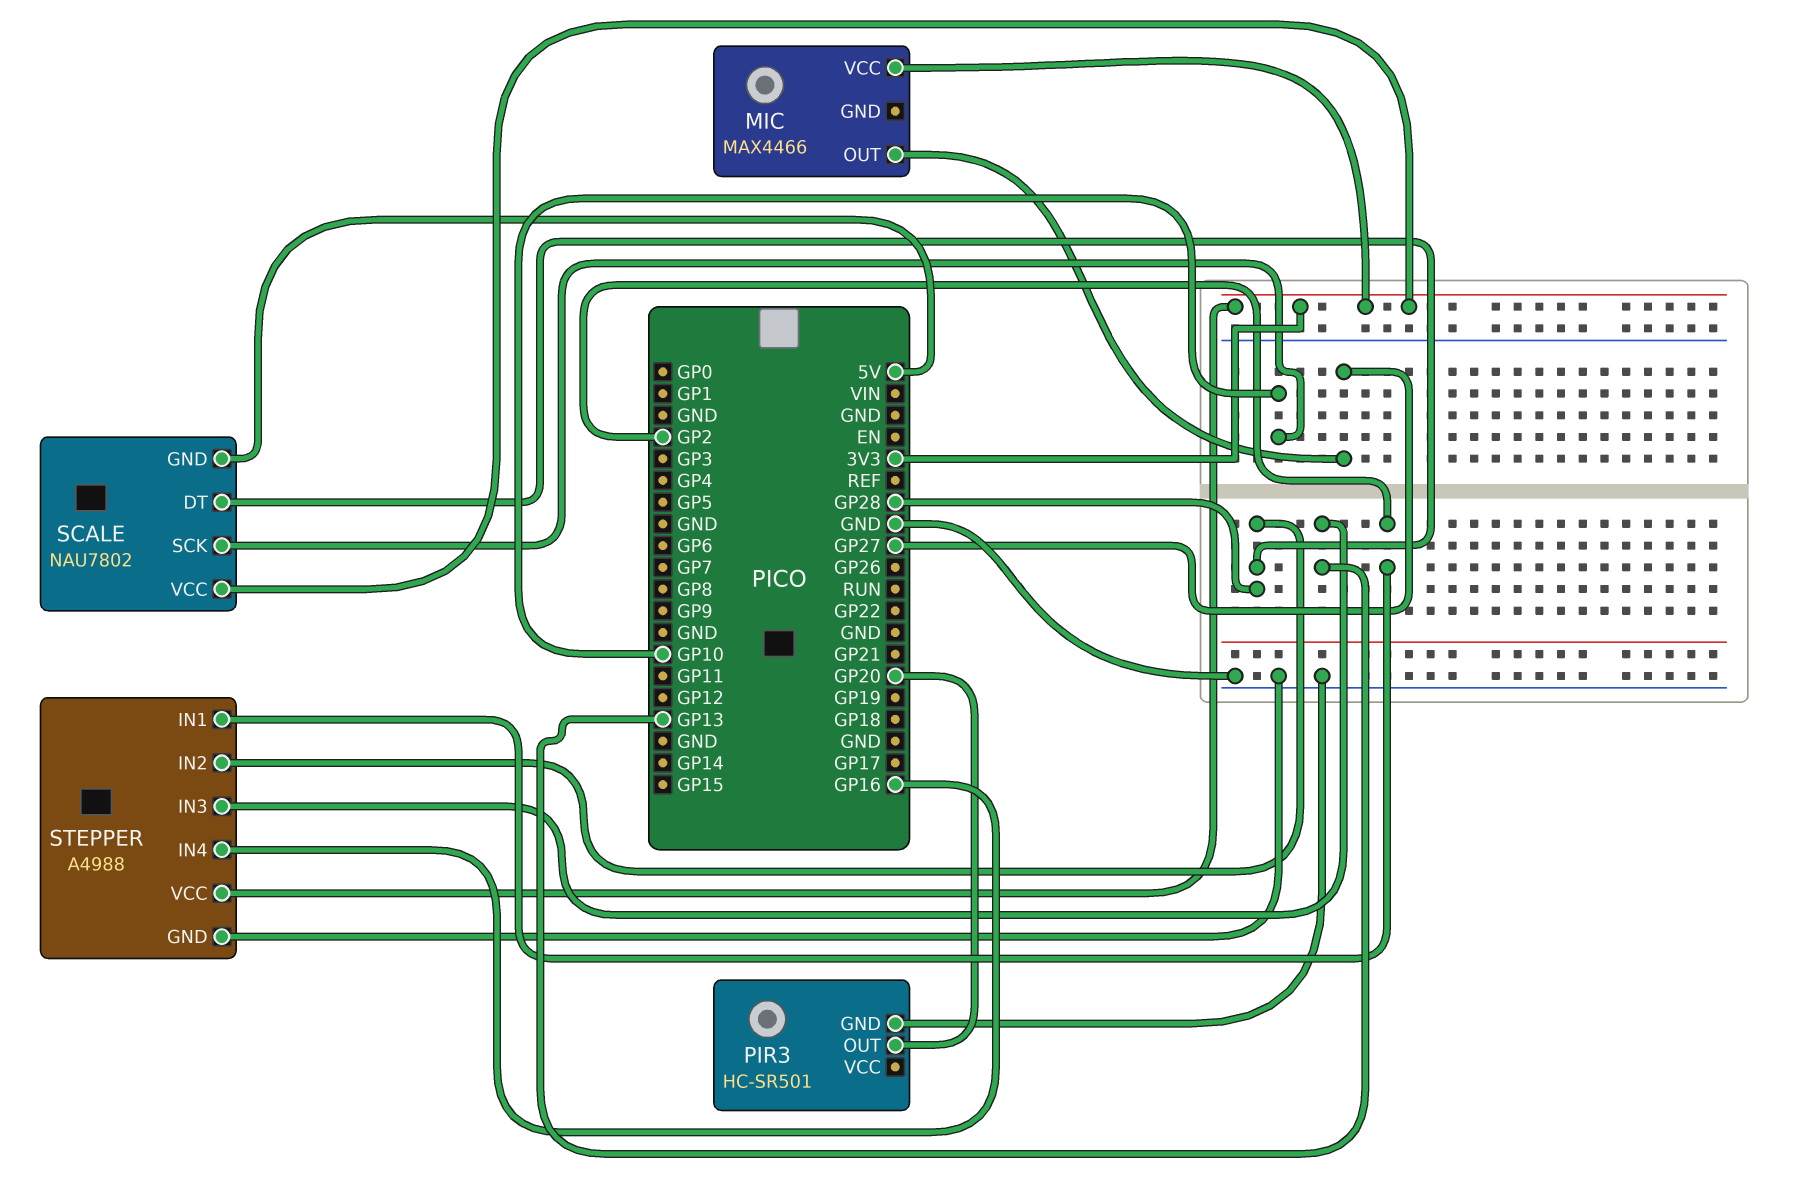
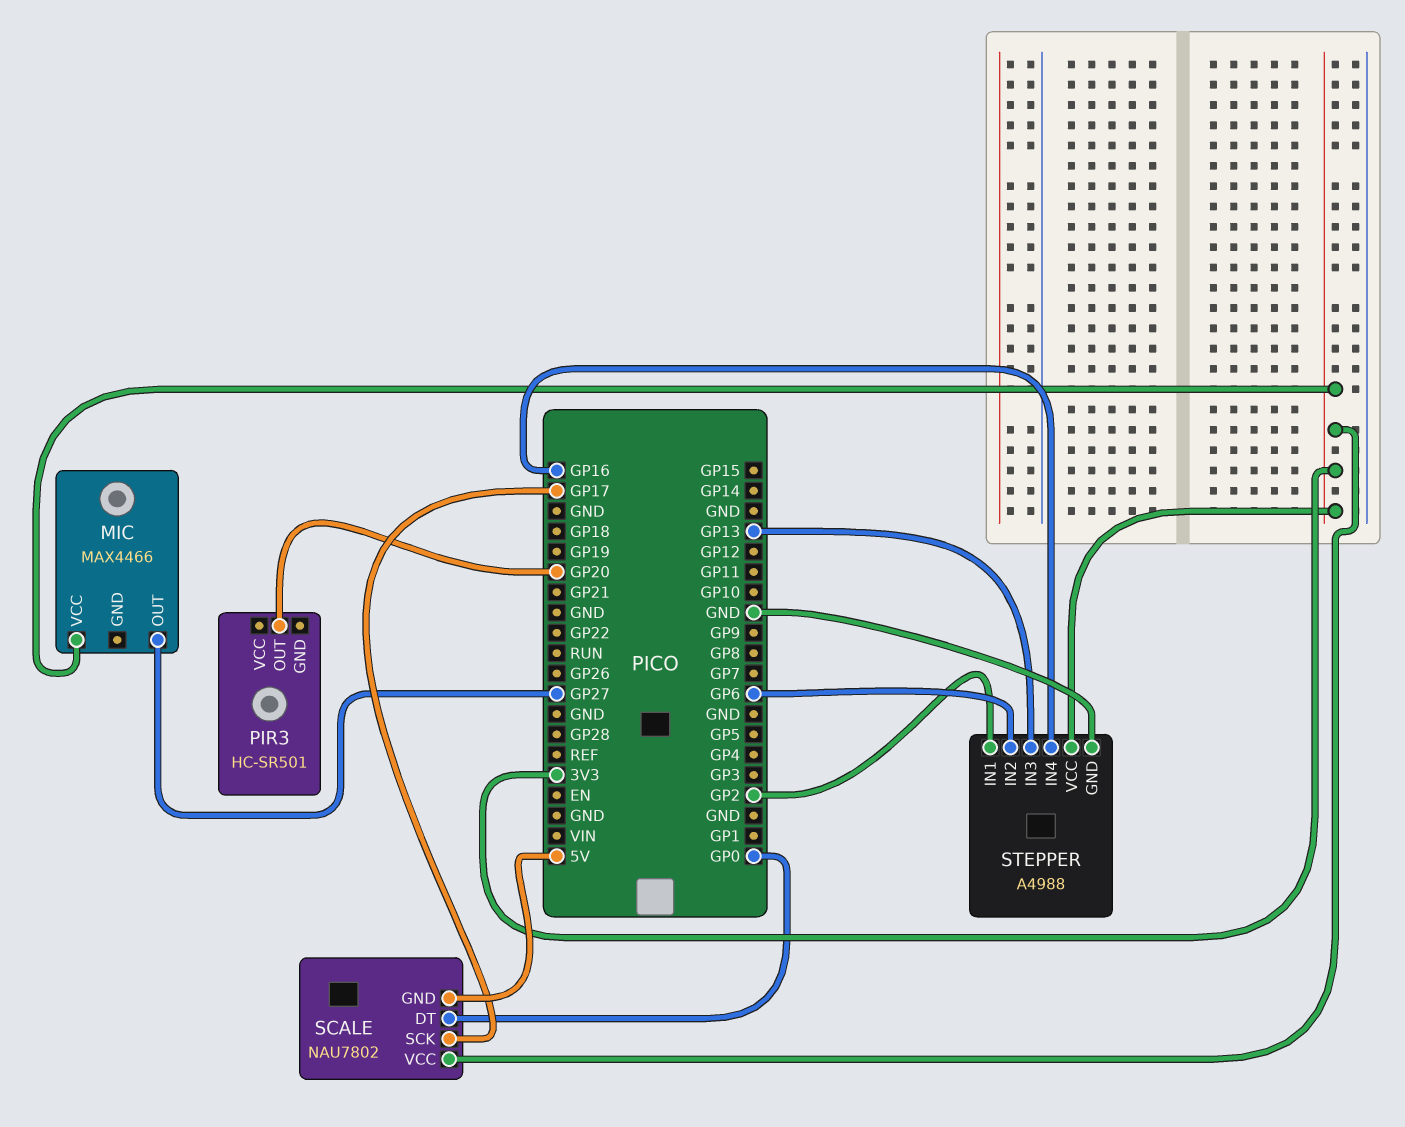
PIR3 pin GND: GND -> none
SCALE pin DT: GP28 -> GP0
SCALE pin SCK: GP10 -> GP17
STEPPER pin IN2: GP28 -> GP6

